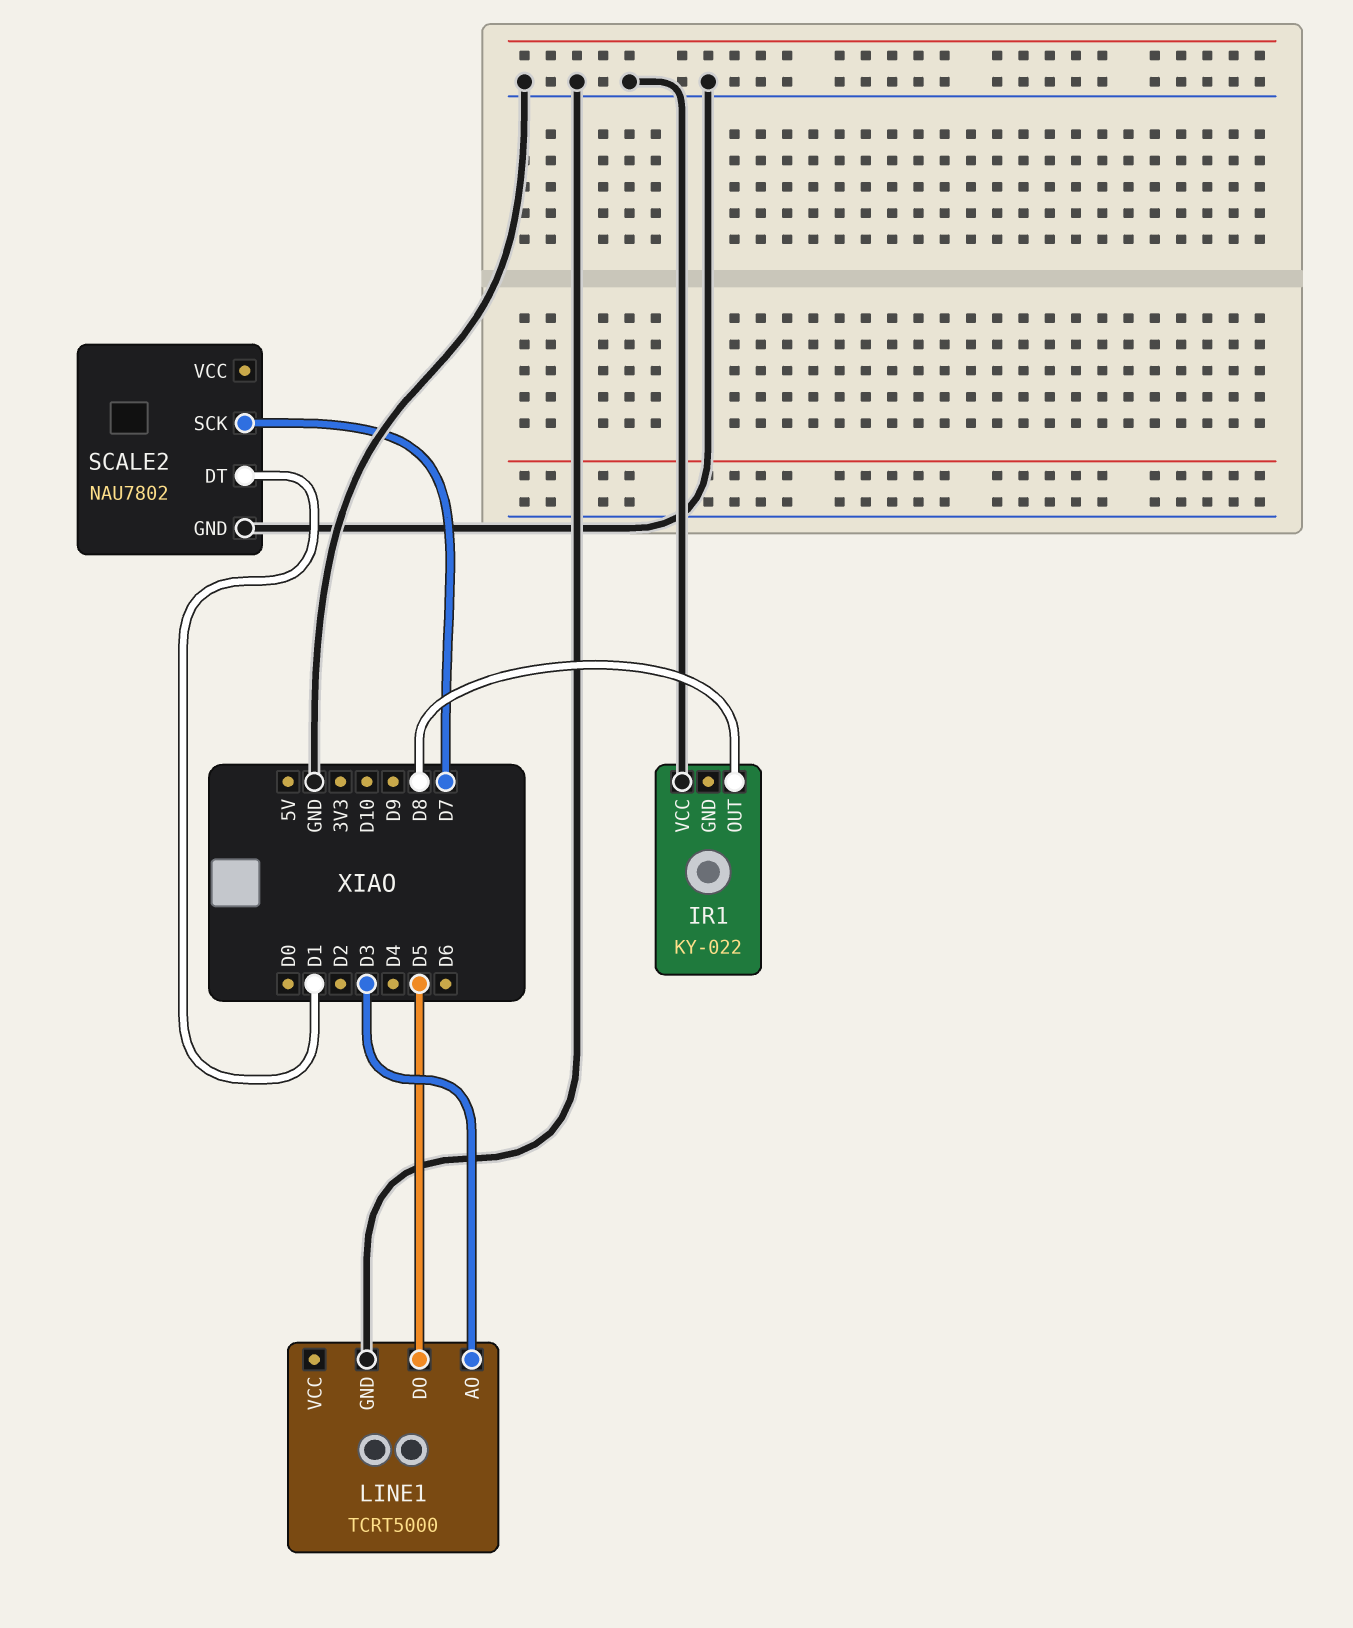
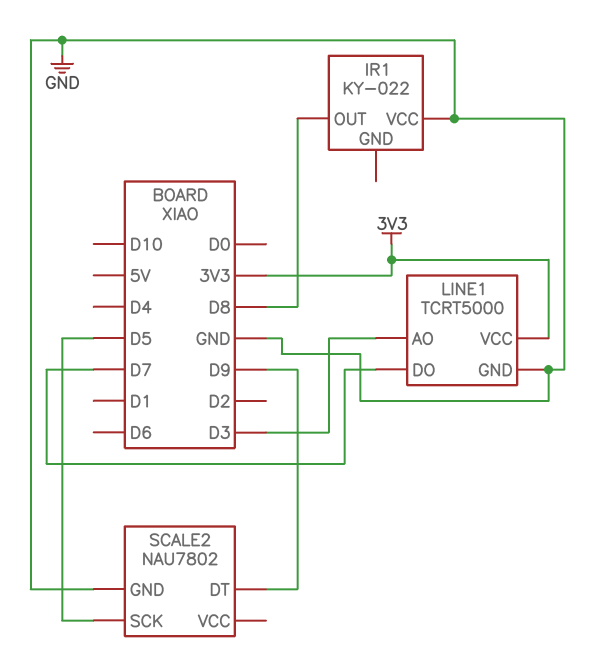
LINE1 pin DO: D5 -> D7
LINE1 pin VCC: none -> 3V3
SCALE2 pin DT: D1 -> D9
SCALE2 pin SCK: D7 -> D5

